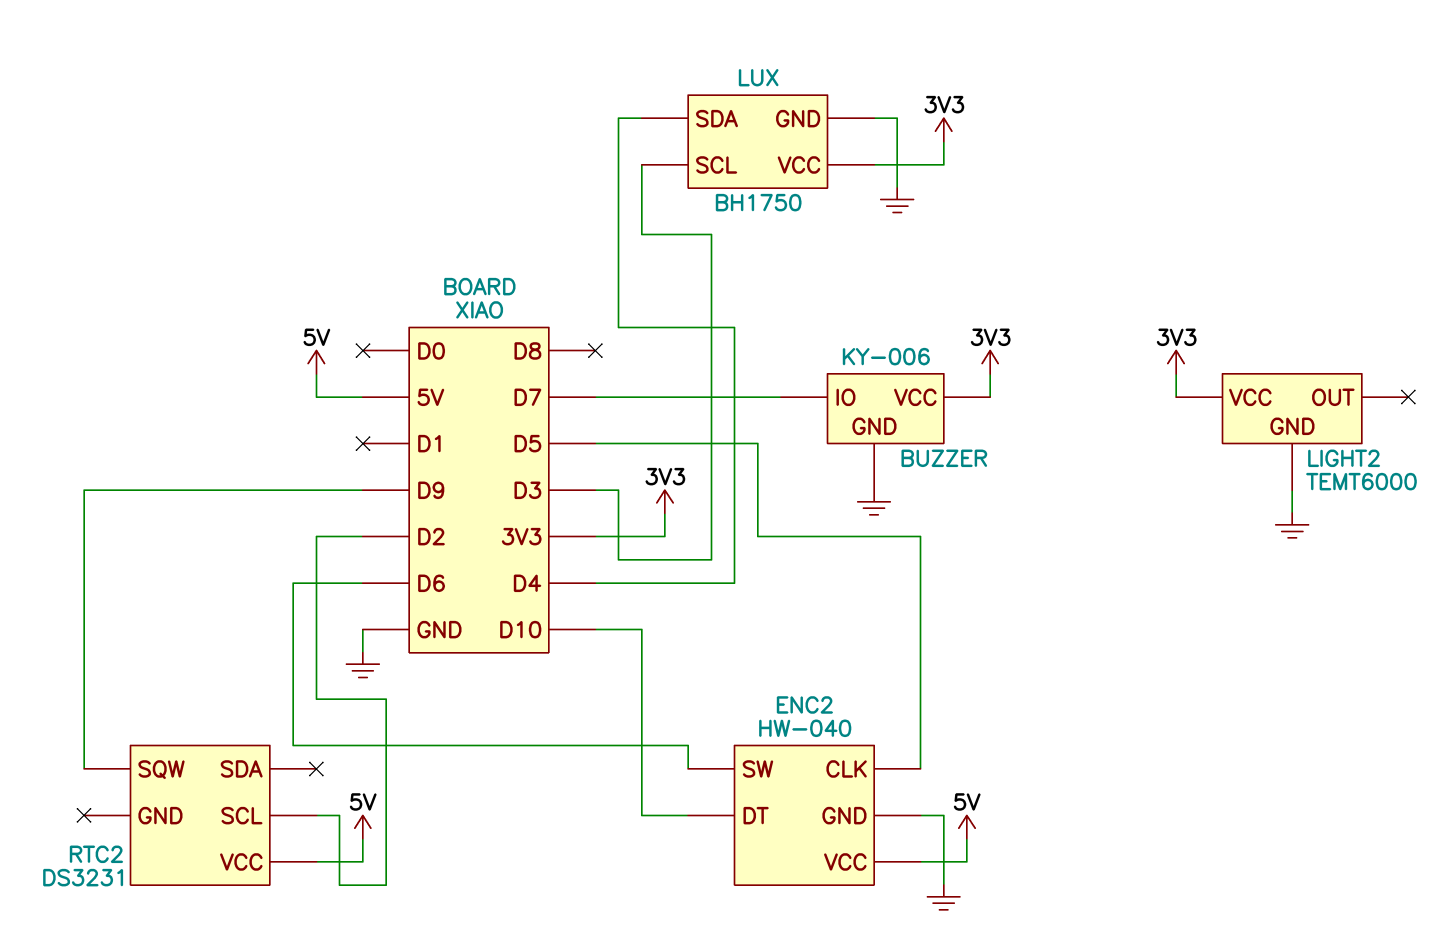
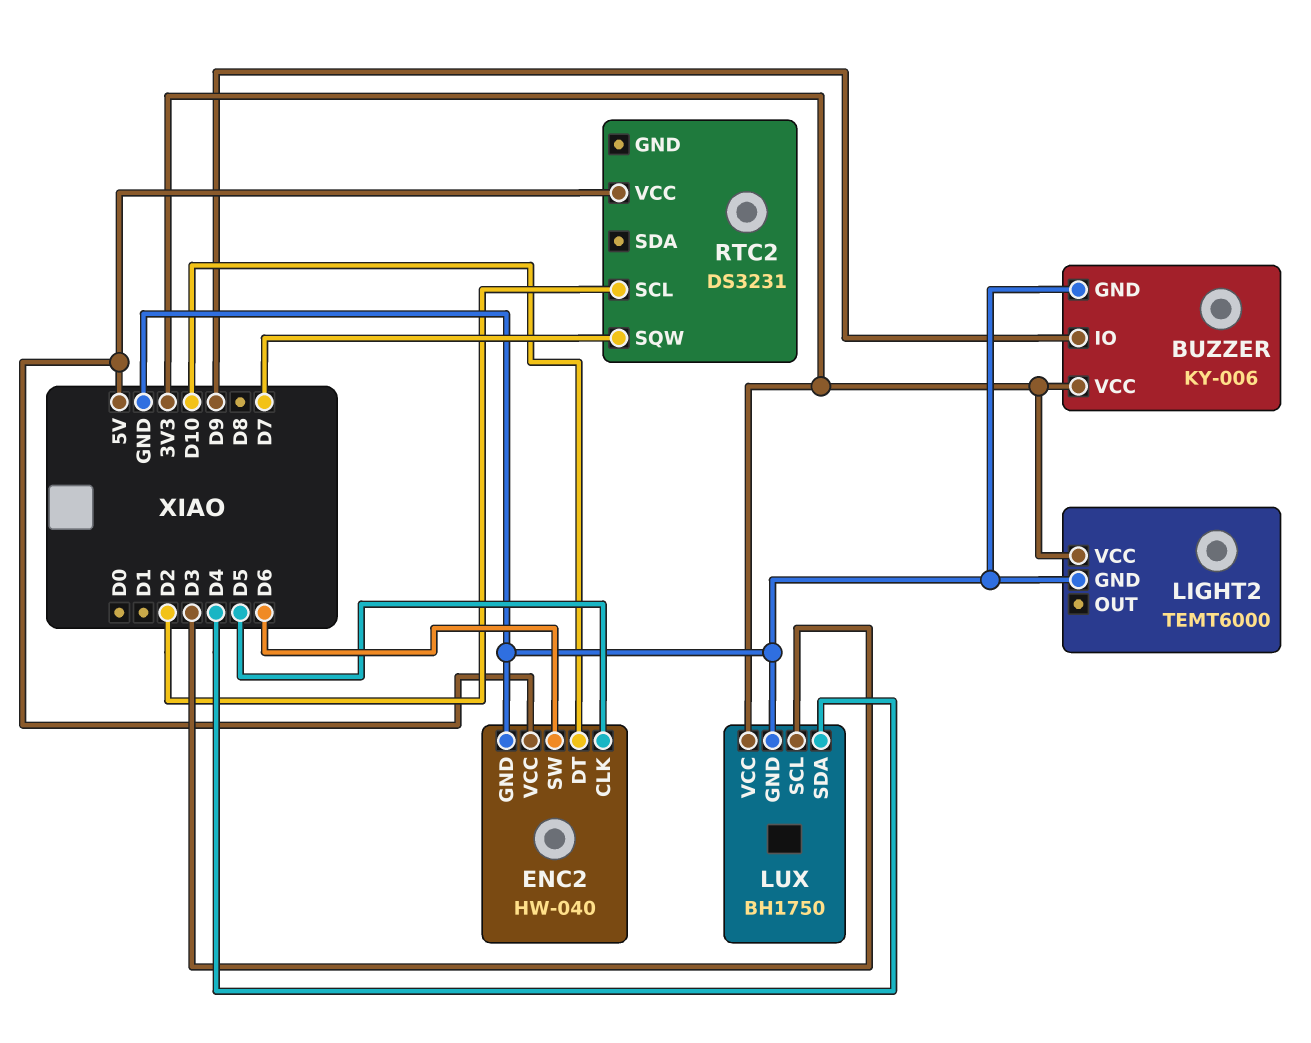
BUZZER pin IO: D7 -> D9
RTC2 pin SQW: D9 -> D7

